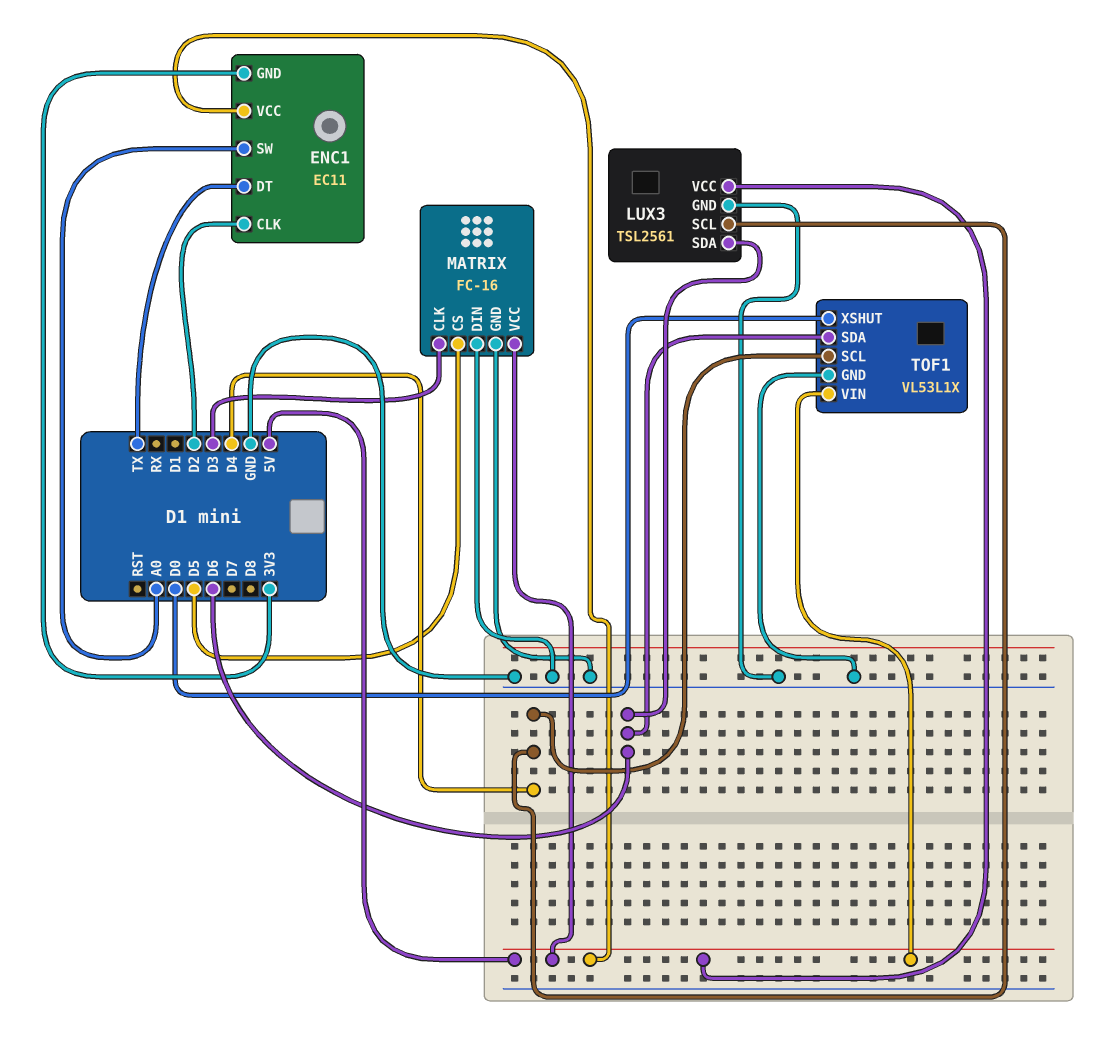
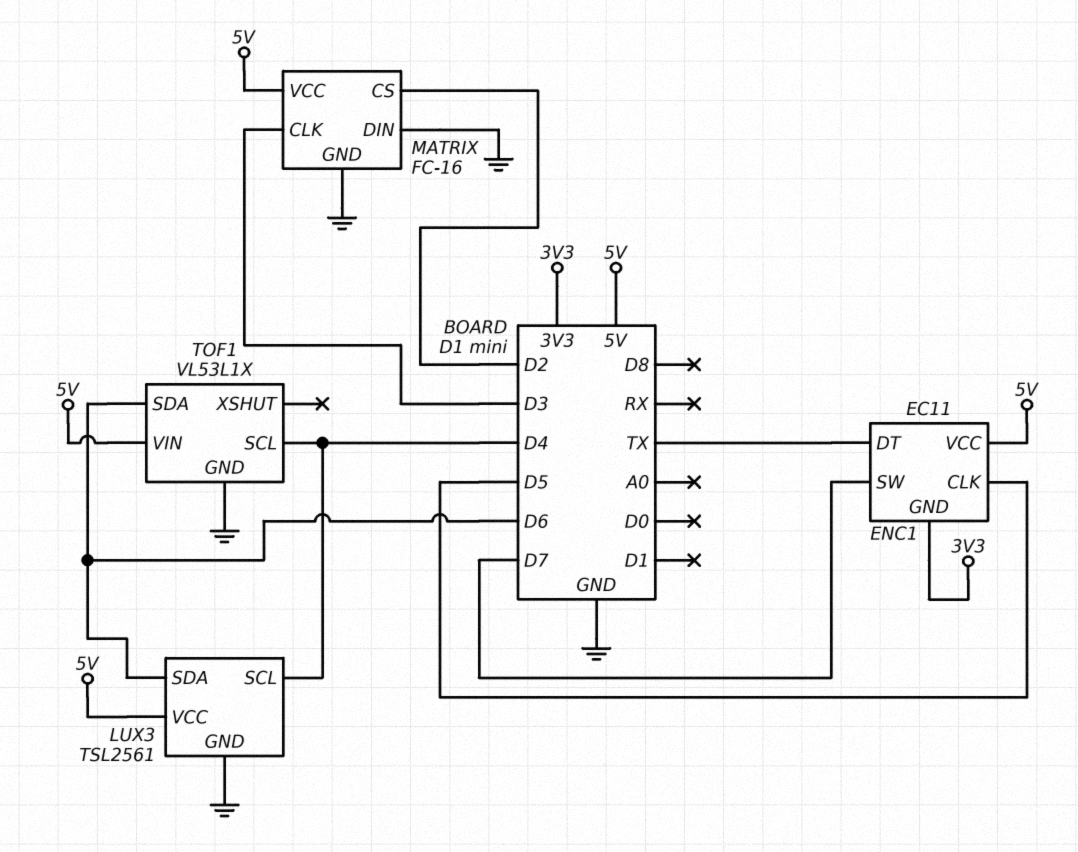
ENC1 pin CLK: D2 -> D5
ENC1 pin SW: A0 -> D7
MATRIX pin CS: D5 -> D2
TOF1 pin XSHUT: D0 -> none

